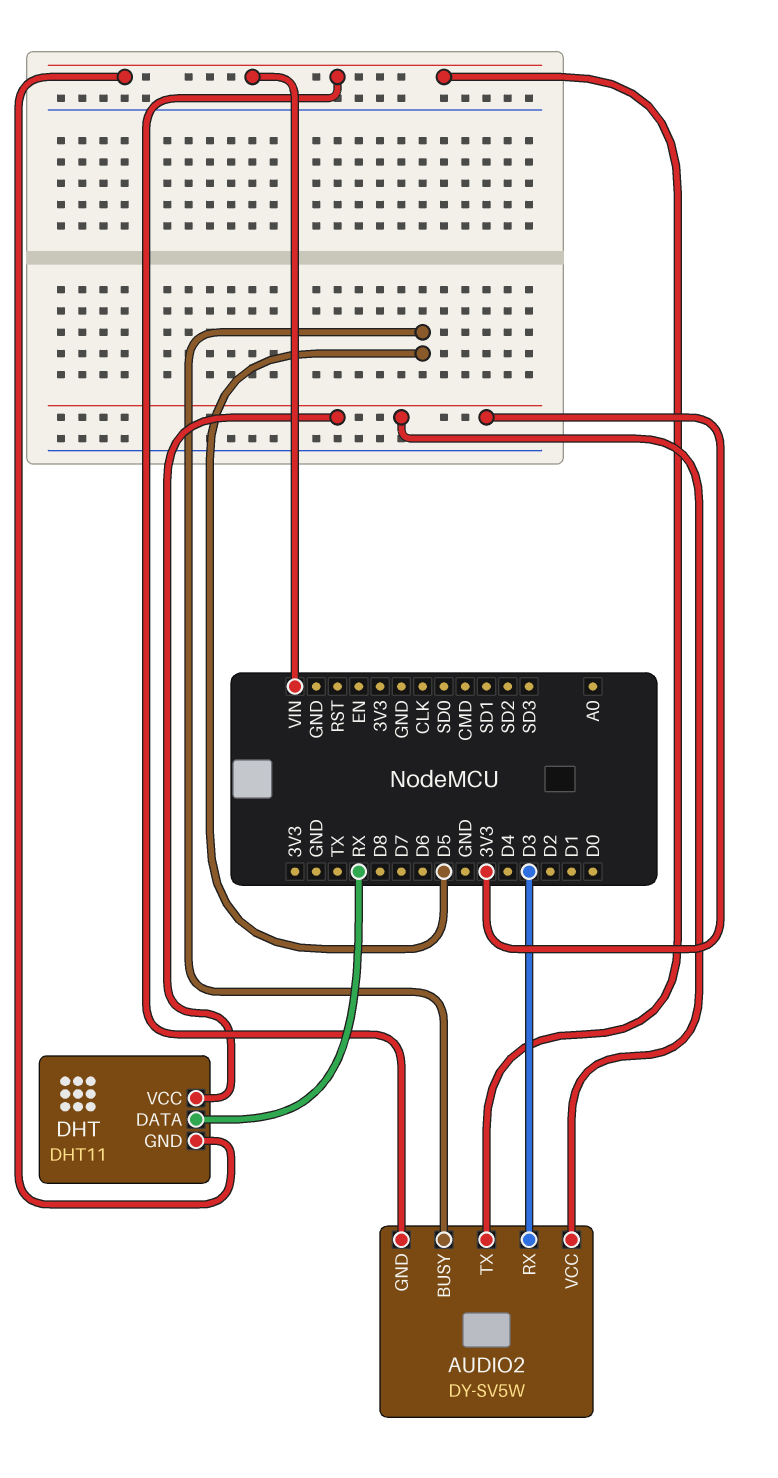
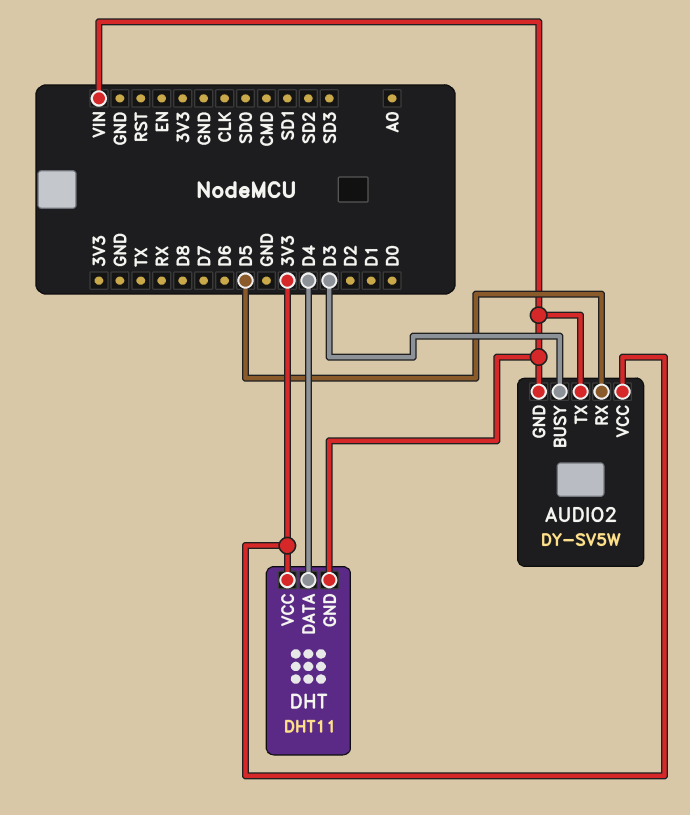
AUDIO2 pin BUSY: D5 -> D3
AUDIO2 pin RX: D3 -> D5
DHT pin DATA: RX -> D4

